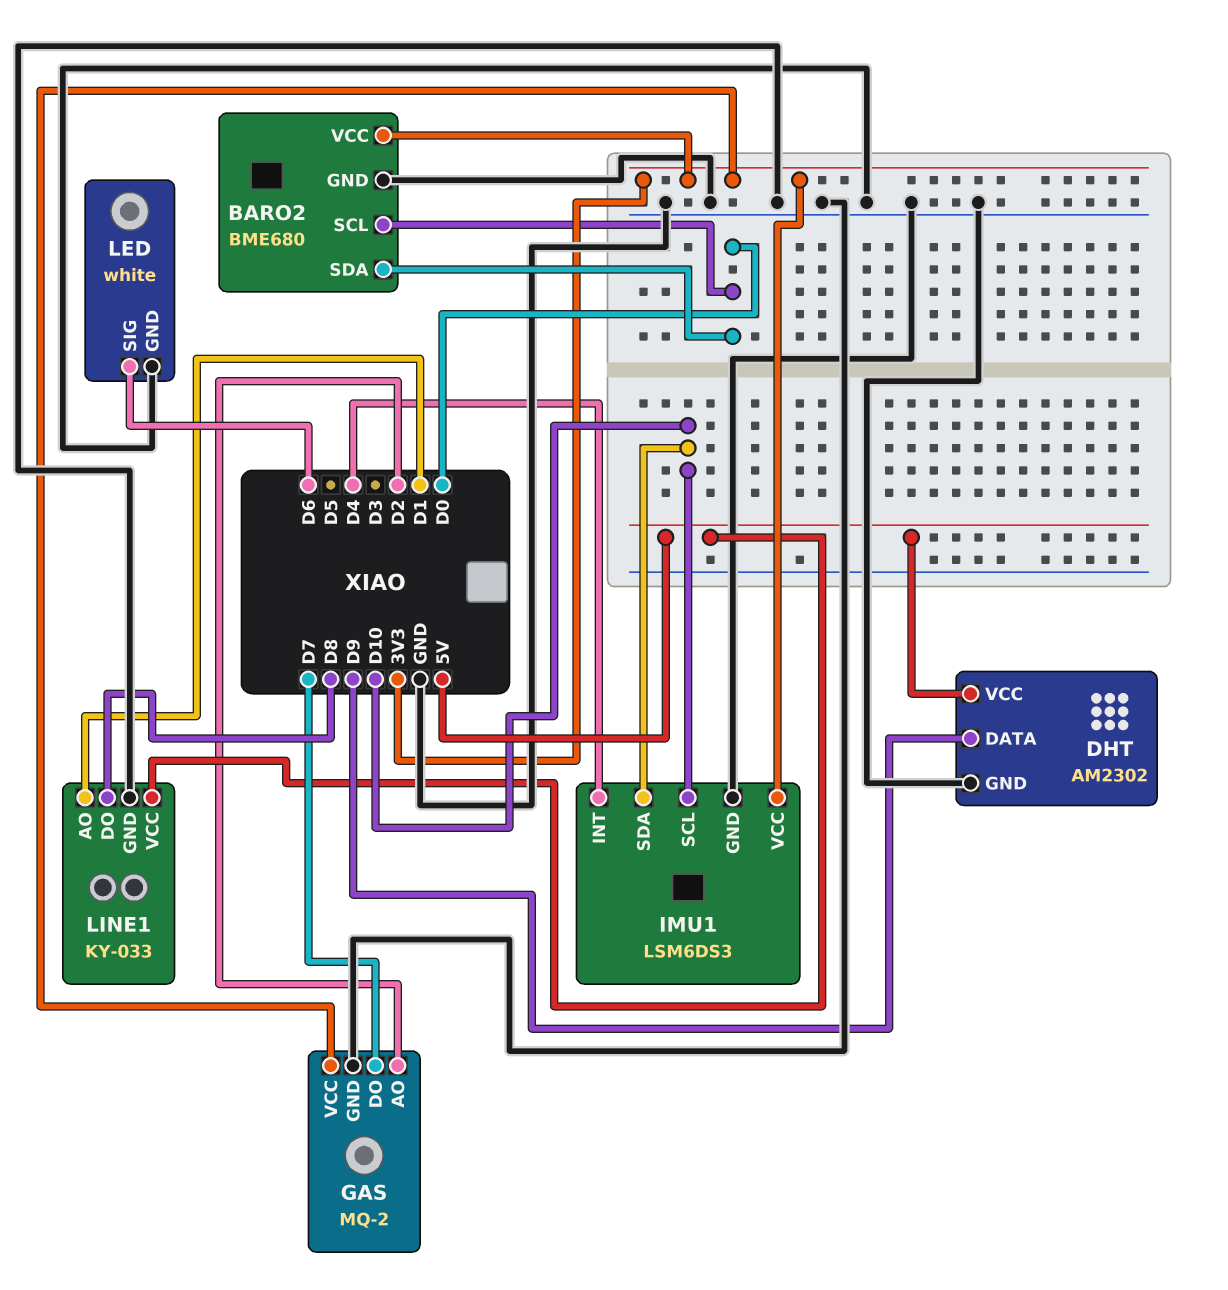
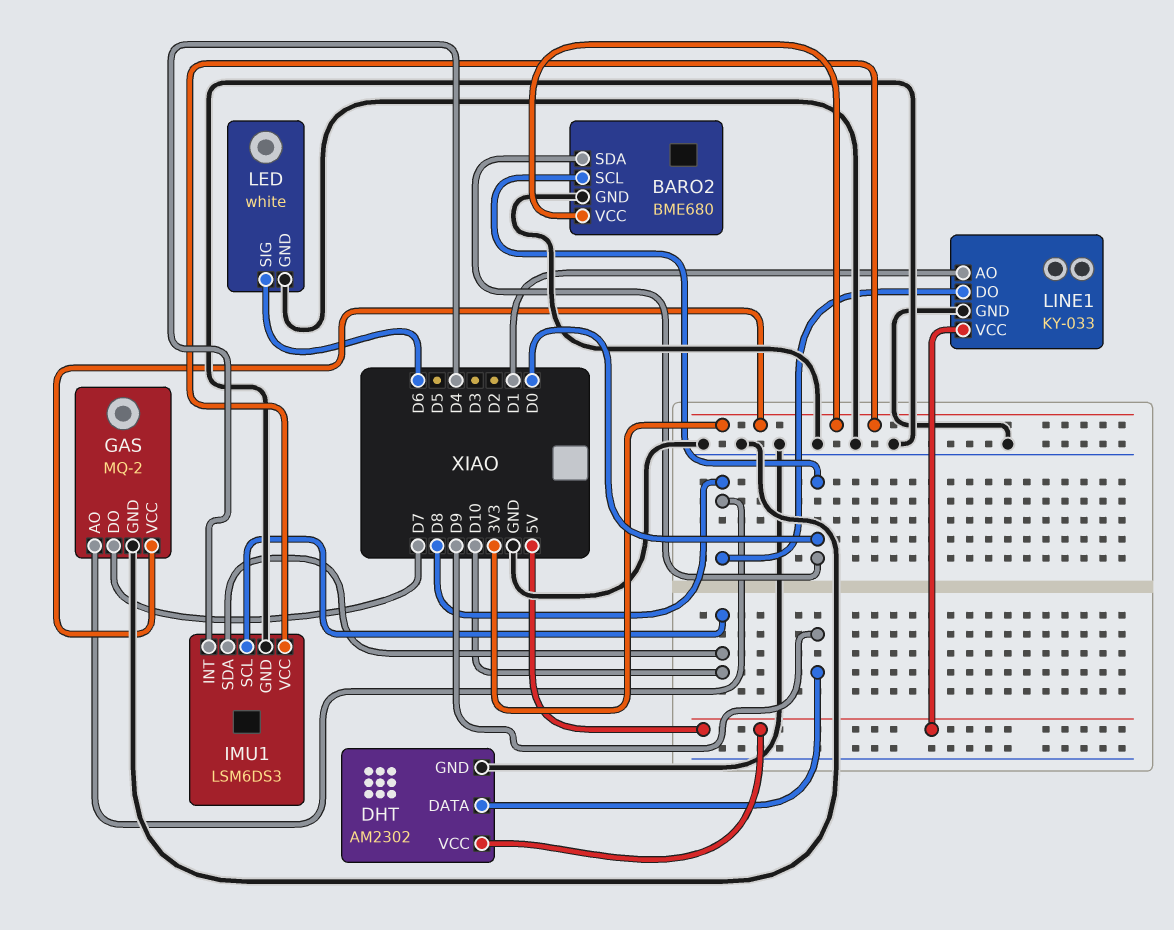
GAS pin AO: D2 -> D8

